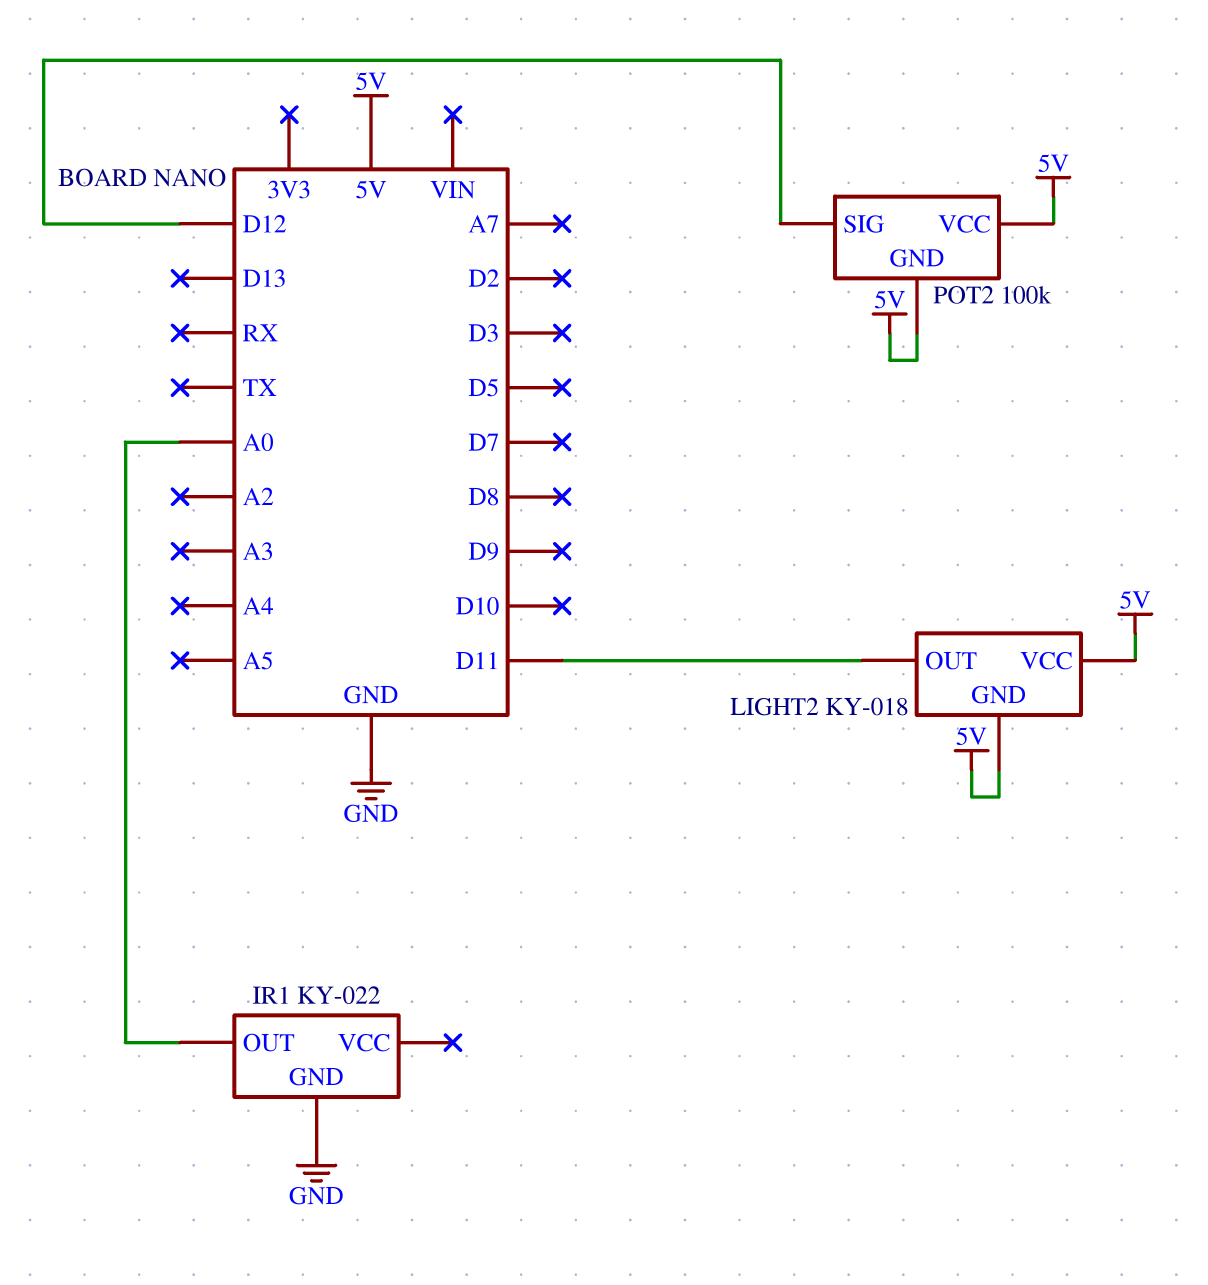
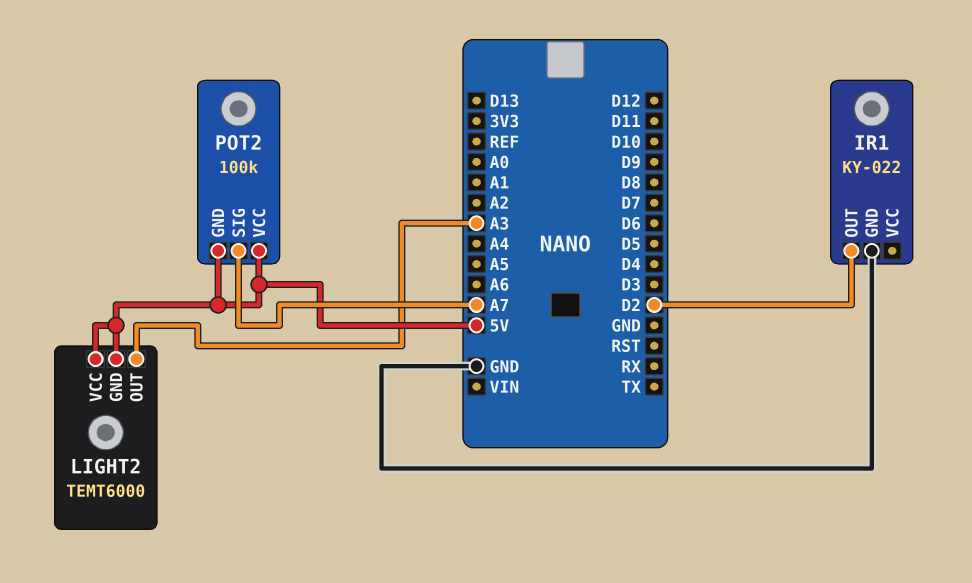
IR1 pin OUT: A0 -> D2
LIGHT2: KY-018 -> TEMT6000
LIGHT2 pin OUT: D11 -> A3
POT2 pin SIG: D12 -> A7

